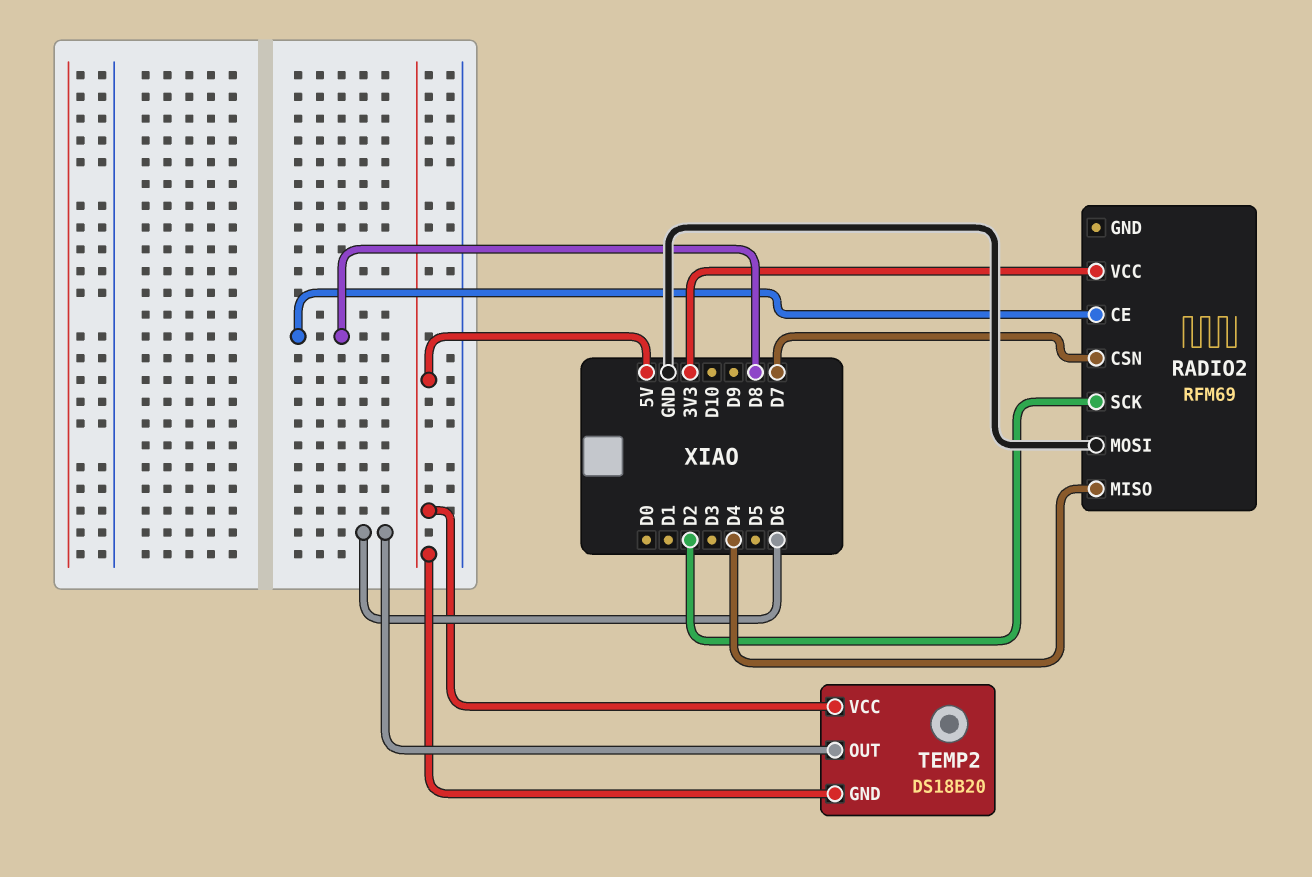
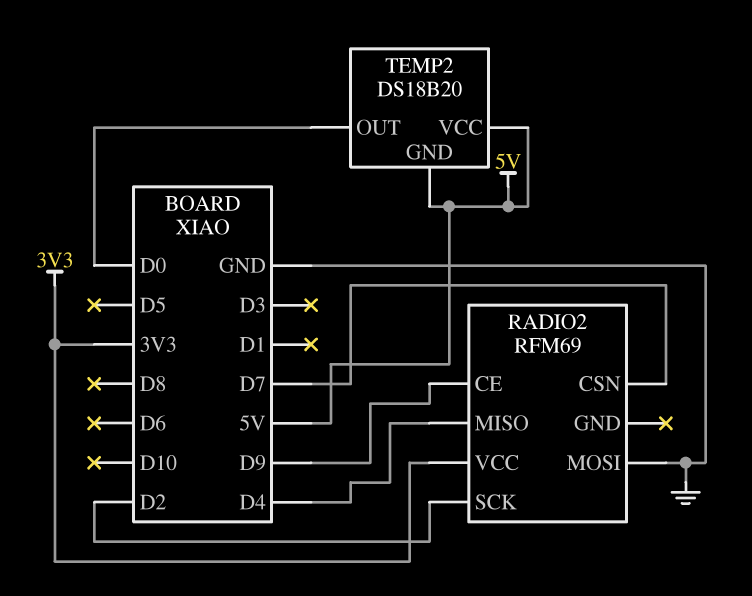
RADIO2 pin CE: D8 -> D9
TEMP2 pin OUT: D6 -> D0

